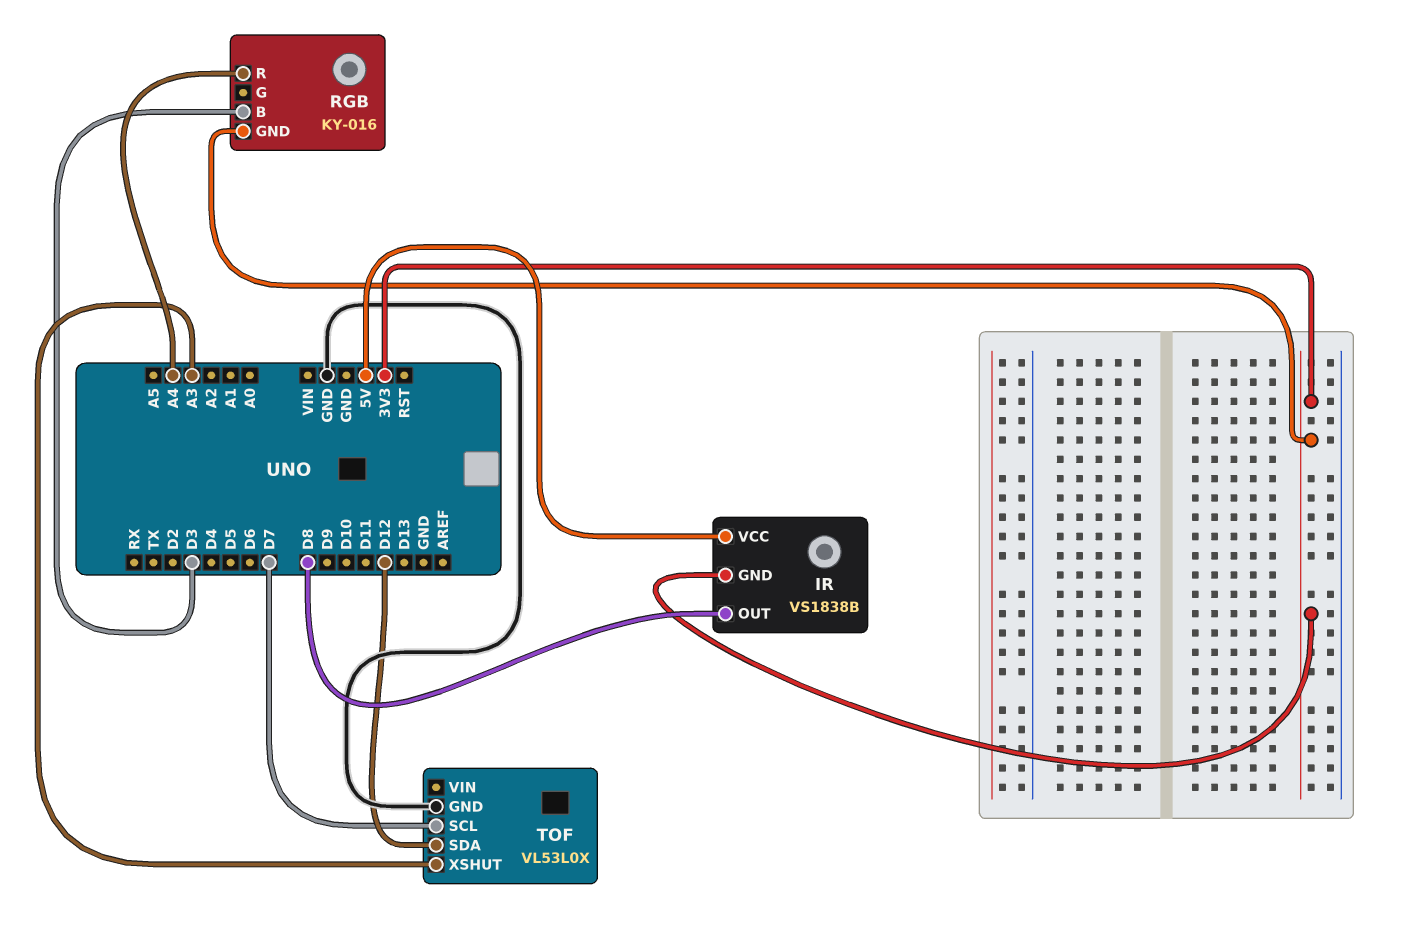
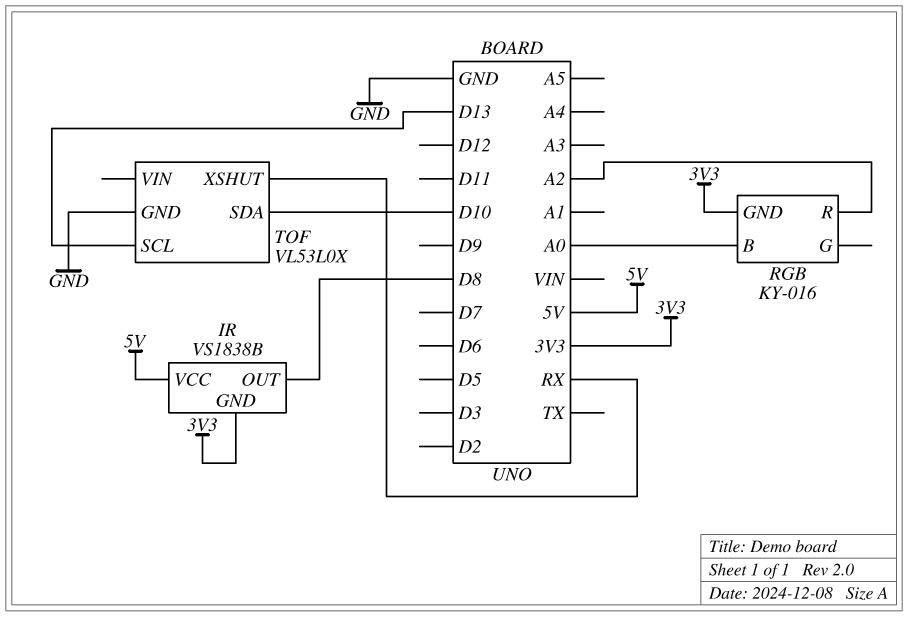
RGB pin B: D3 -> A0
RGB pin R: A4 -> A2
TOF pin SCL: D7 -> D13
TOF pin SDA: D12 -> D10
TOF pin XSHUT: A3 -> RX

